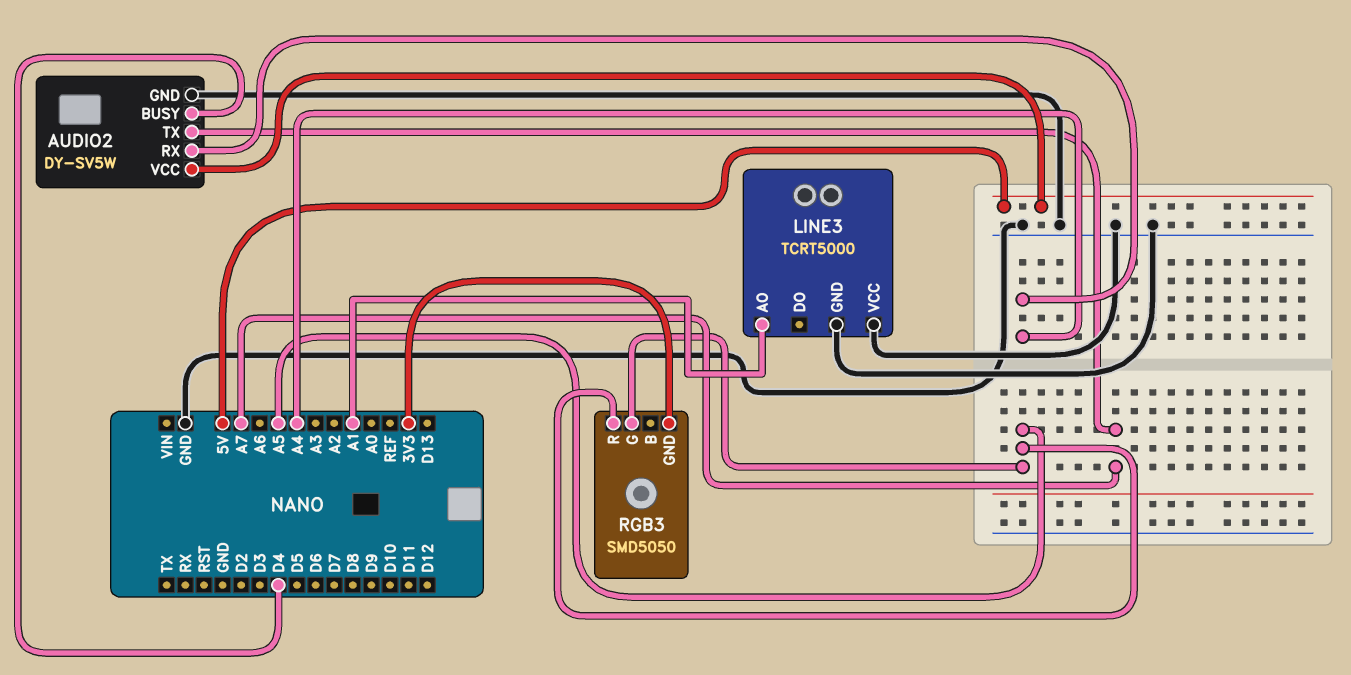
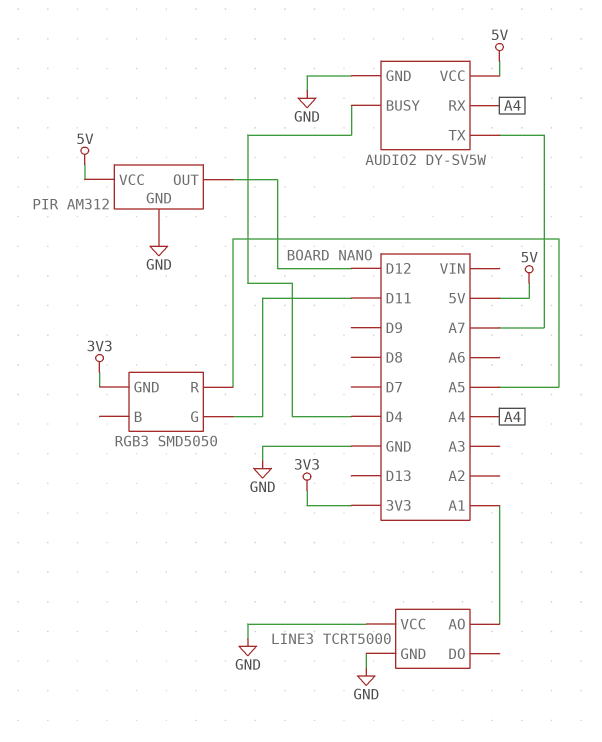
PIR: none -> AM312
PIR pin GND: none -> GND
PIR pin OUT: none -> D12
PIR pin VCC: none -> 5V
RGB3 pin G: A5 -> D11

